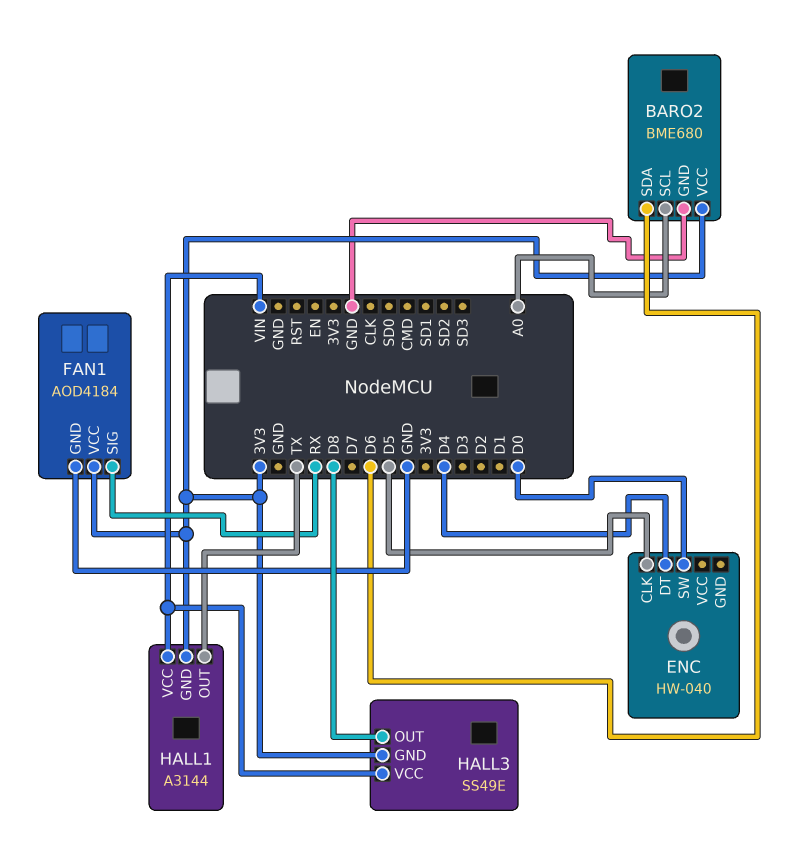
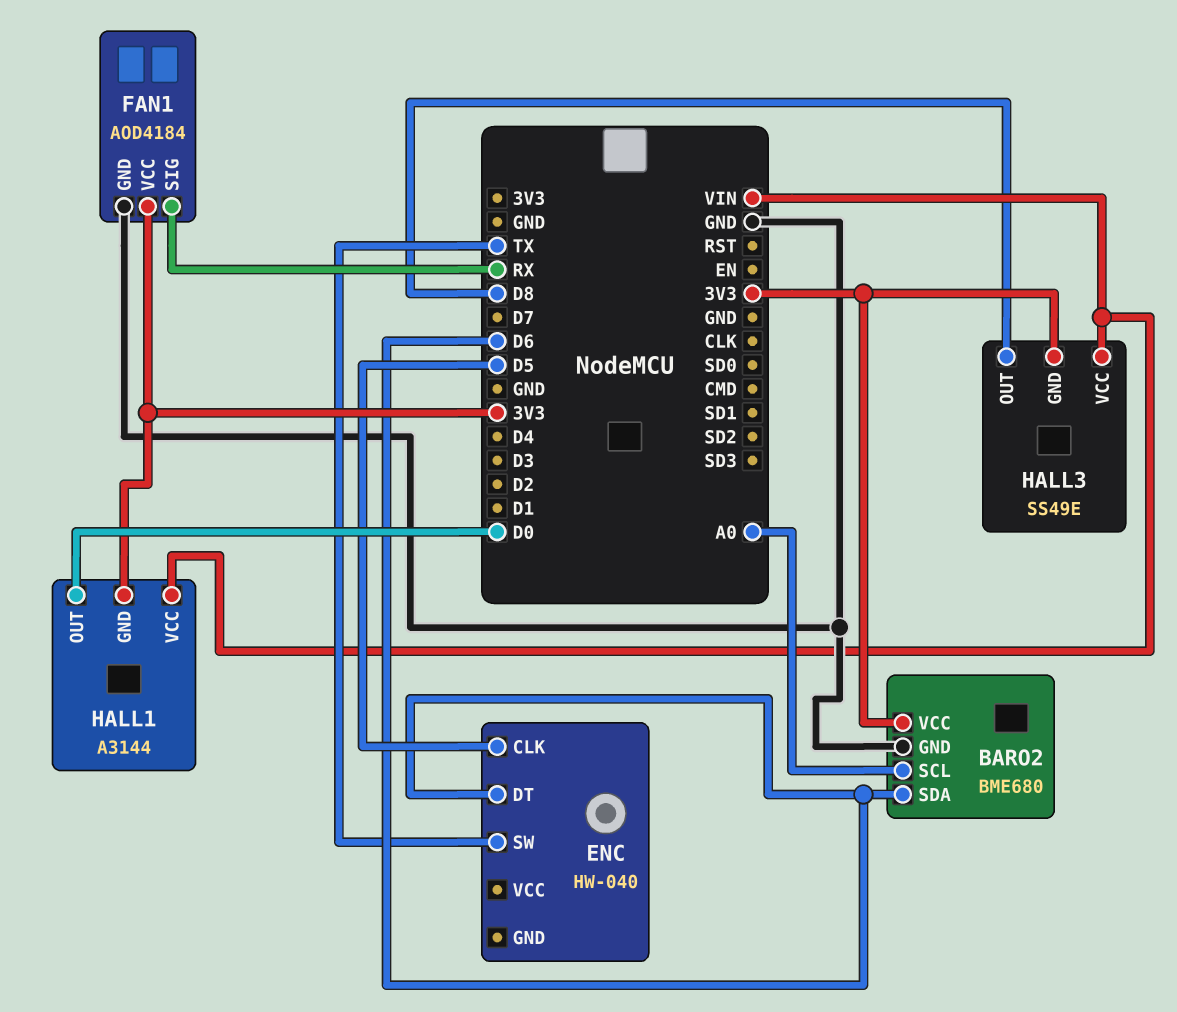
ENC pin DT: D4 -> D6
ENC pin SW: D0 -> TX
HALL1 pin OUT: TX -> D0

